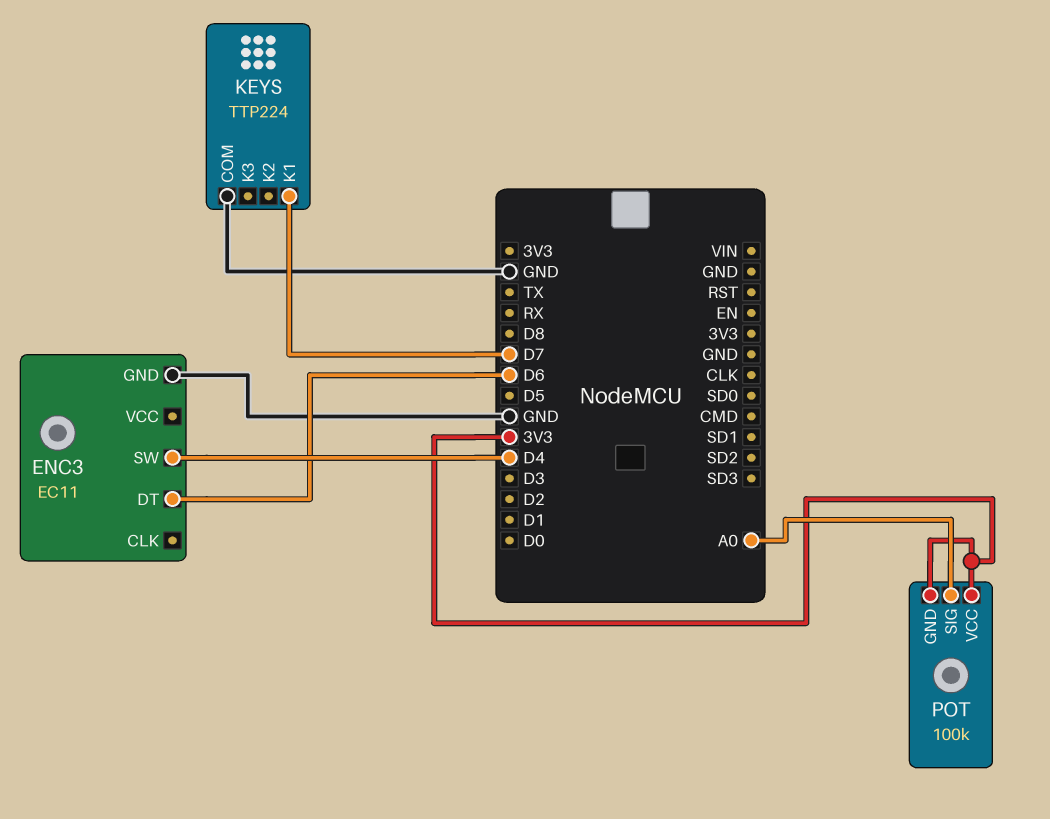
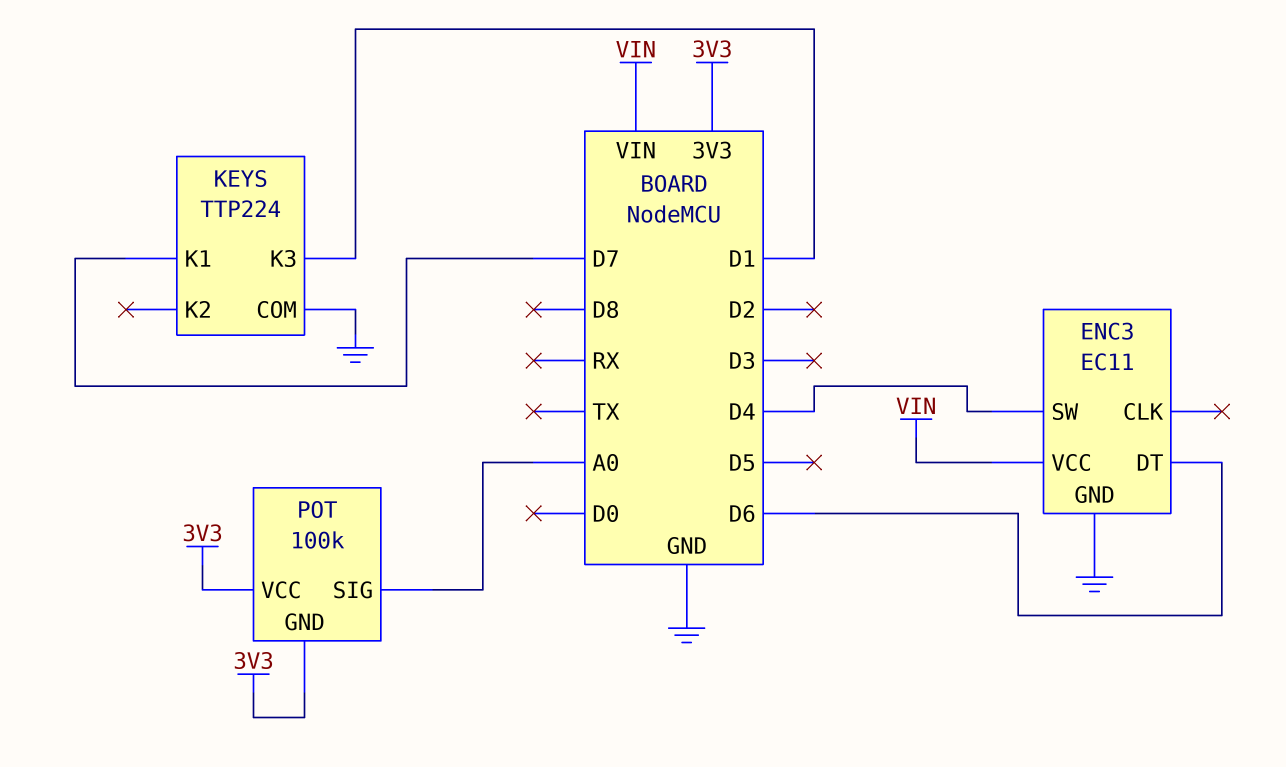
ENC3 pin VCC: none -> VIN
KEYS pin K3: none -> D1

